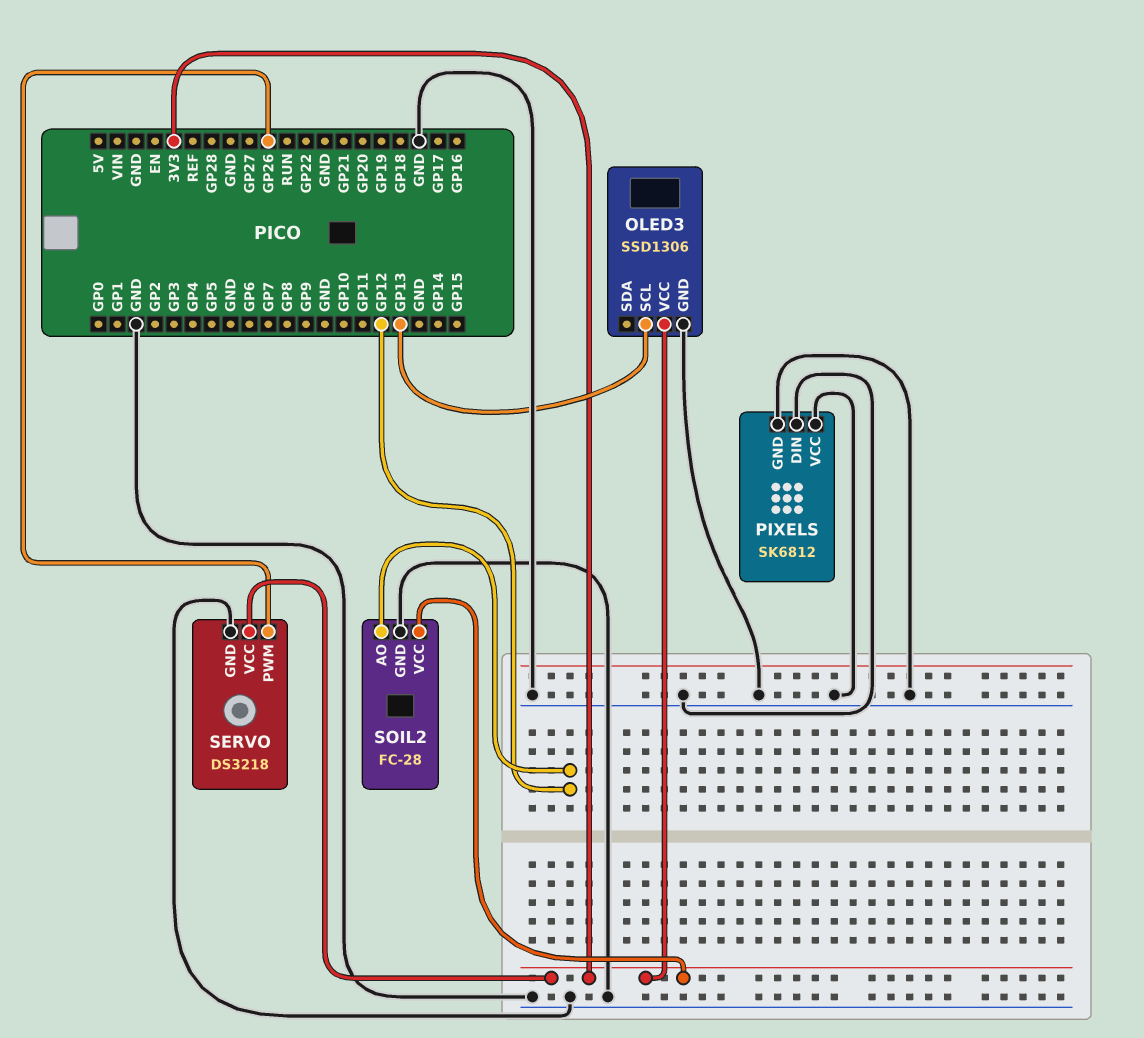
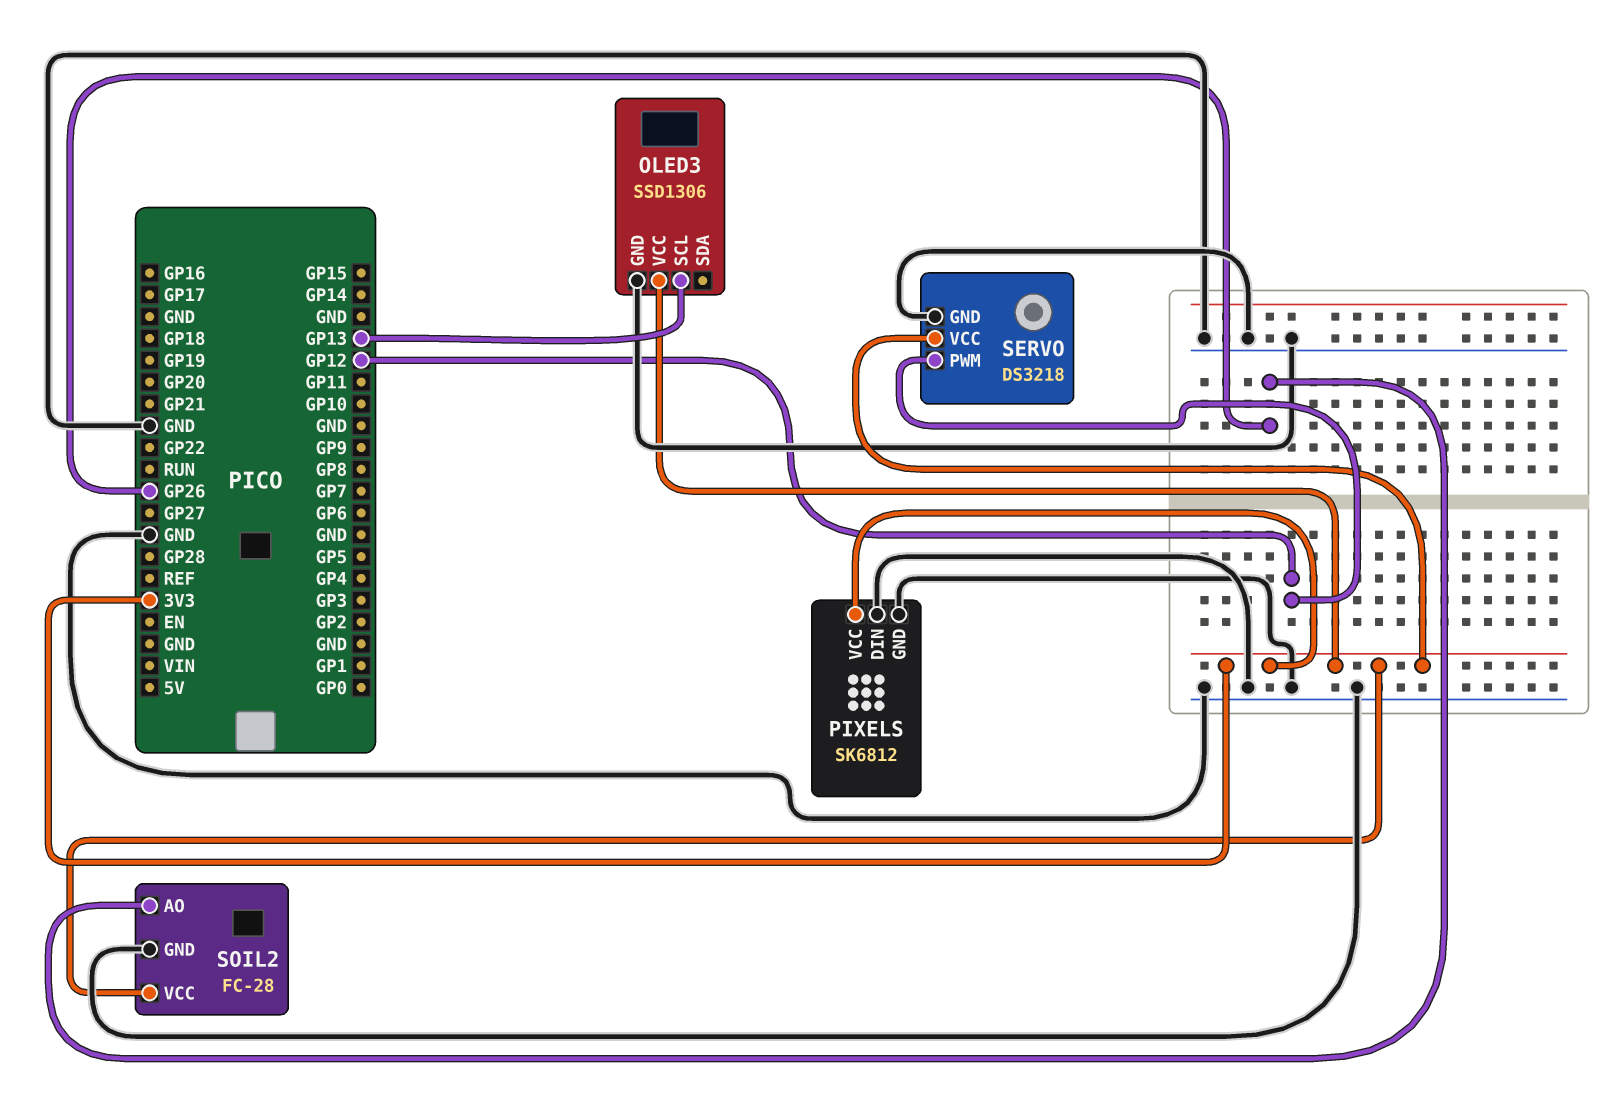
PIXELS pin VCC: GND -> 3V3
SERVO pin PWM: GP26 -> GP12
SOIL2 pin AO: GP12 -> GP26

